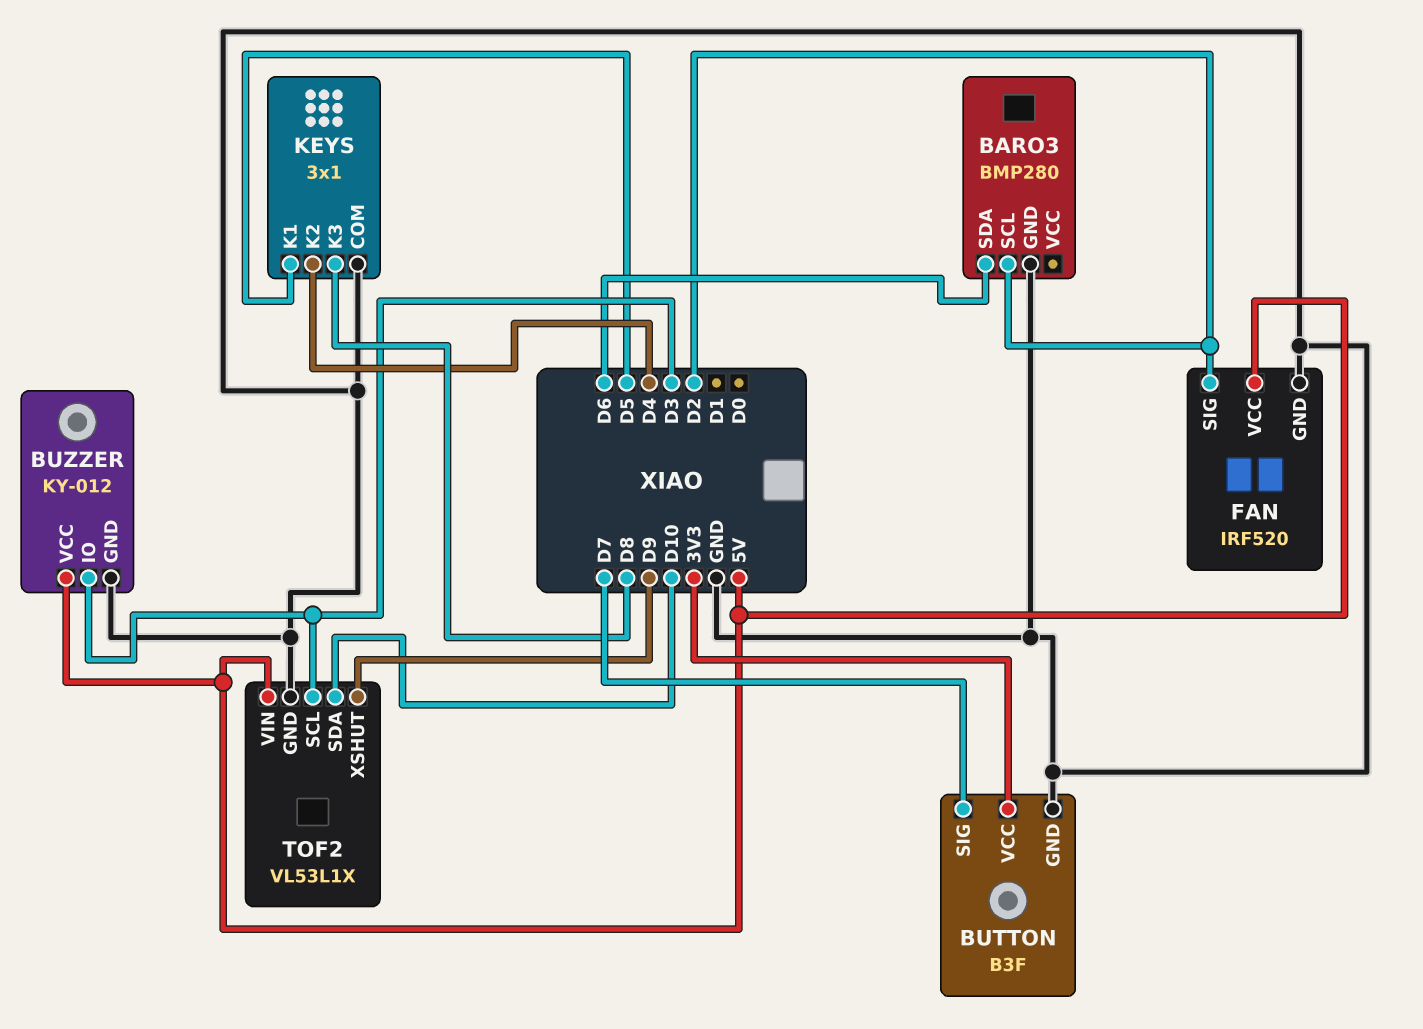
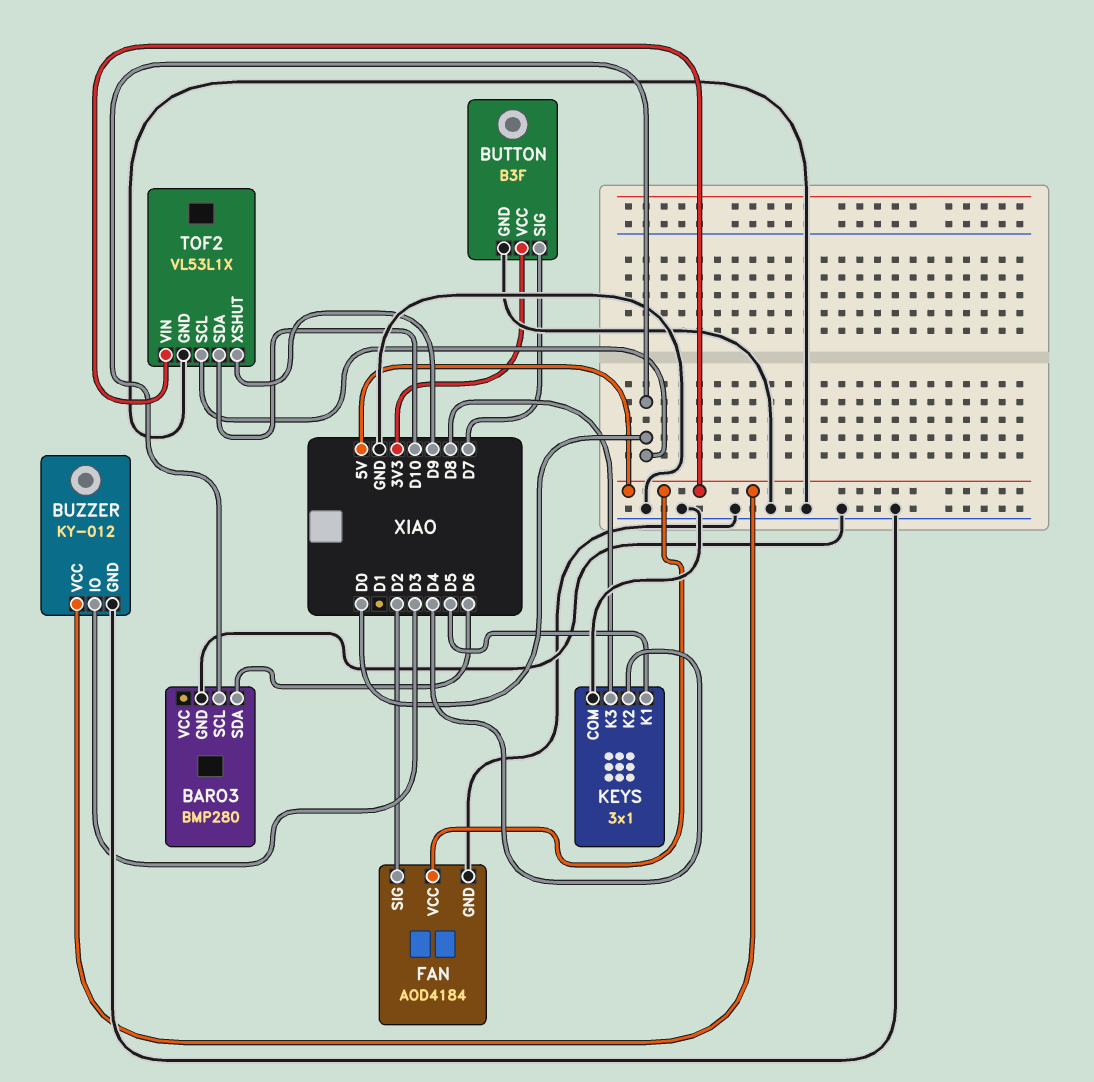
BARO3 pin SCL: D2 -> D0
FAN: IRF520 -> AOD4184
TOF2 pin SCL: D3 -> D0

